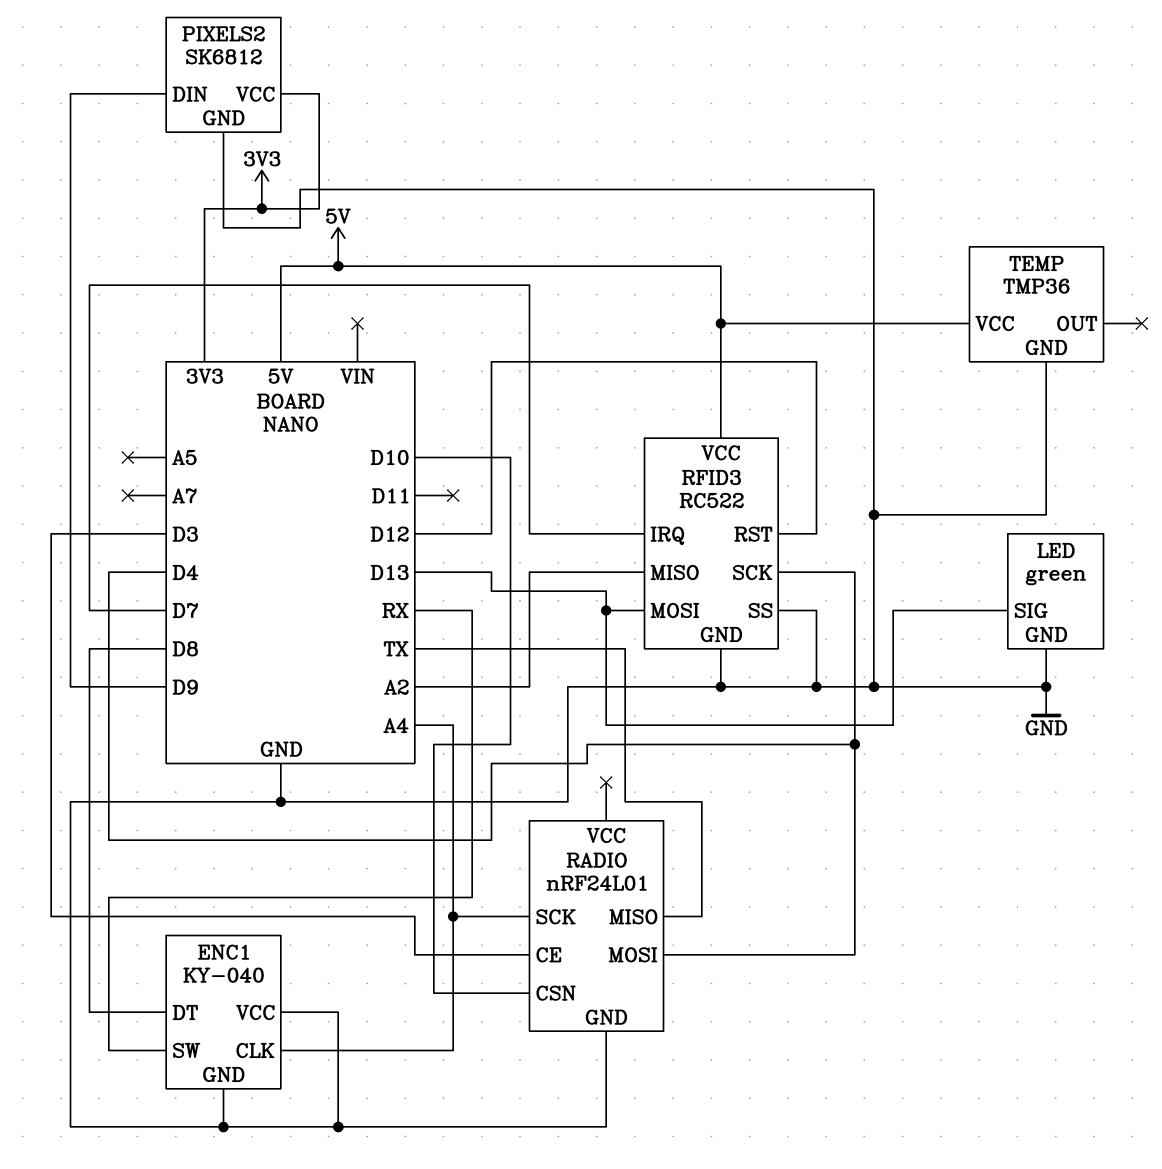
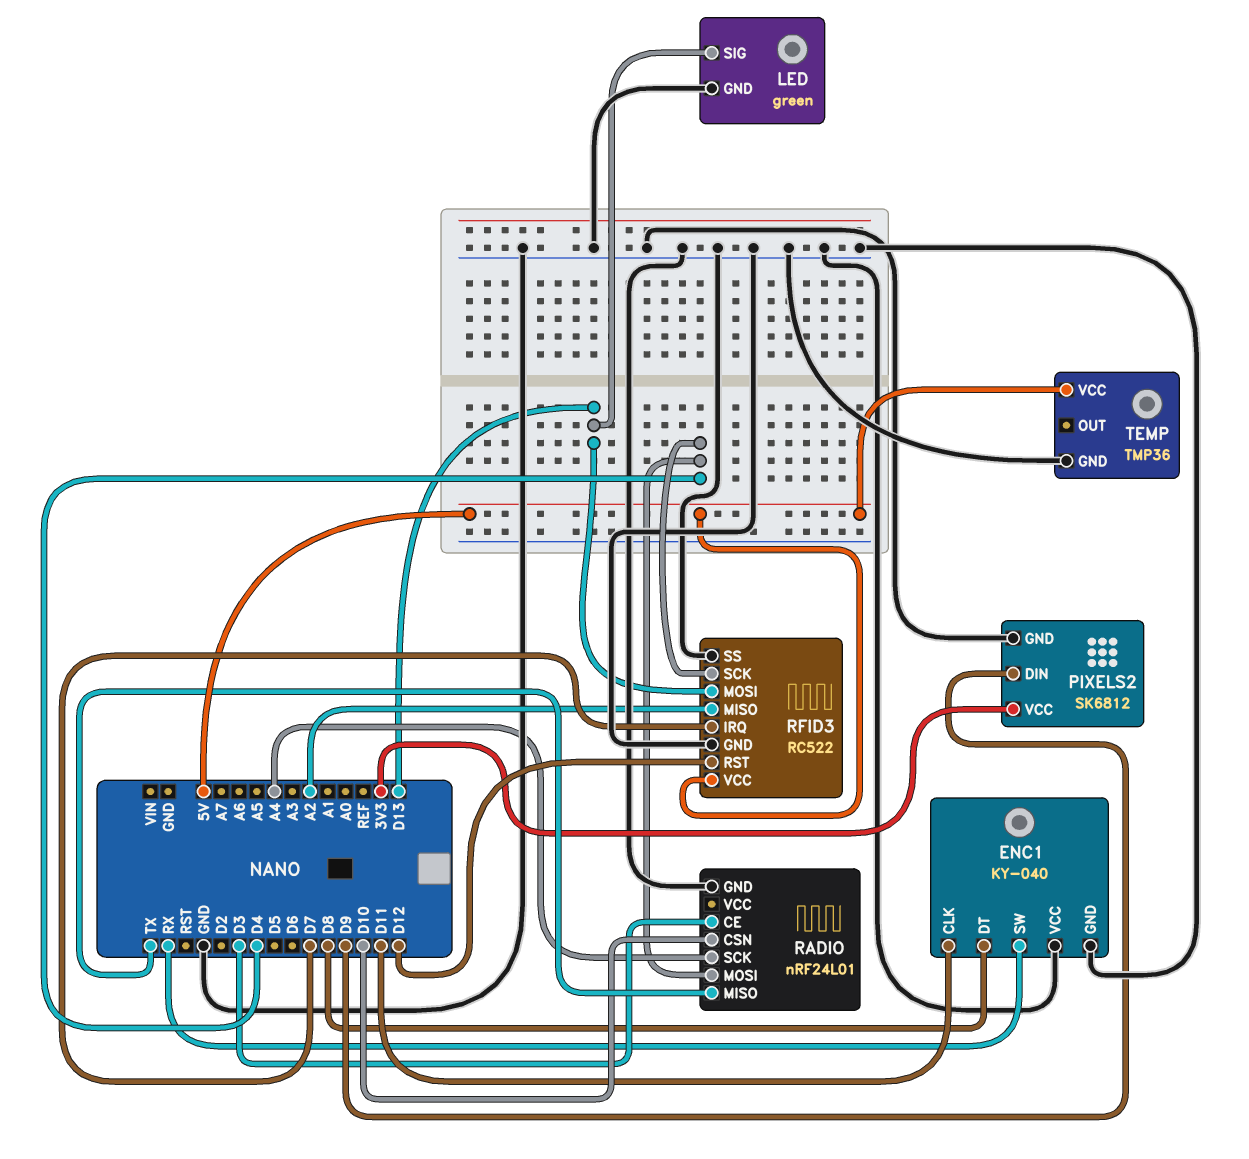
ENC1 pin CLK: A4 -> D11

